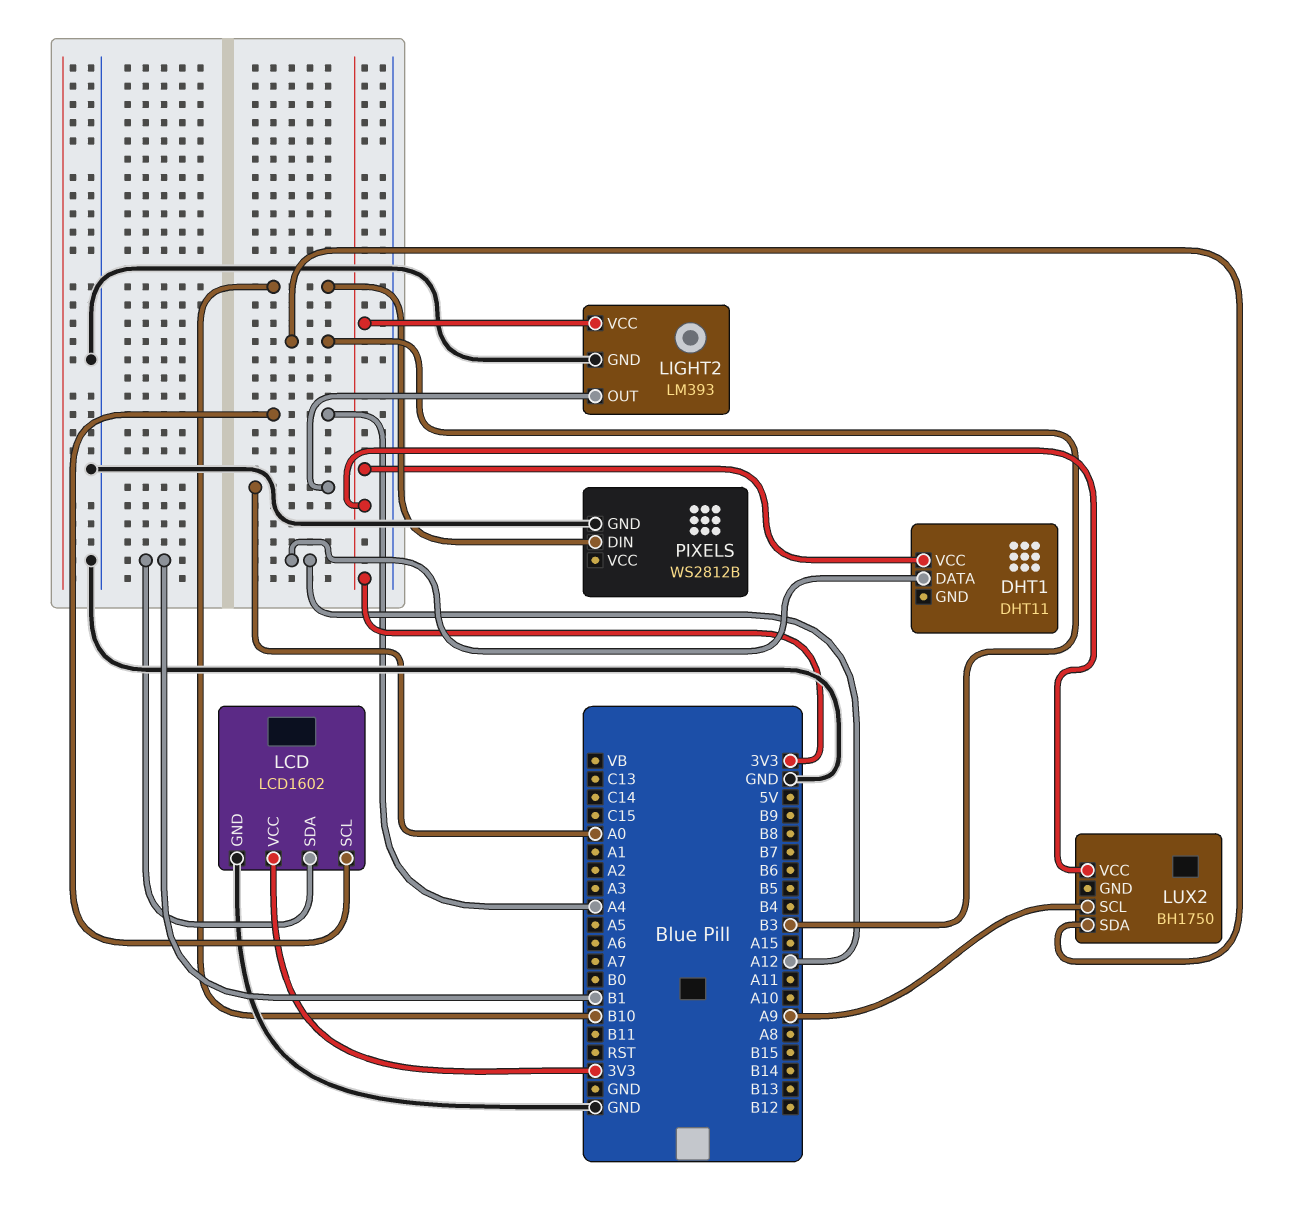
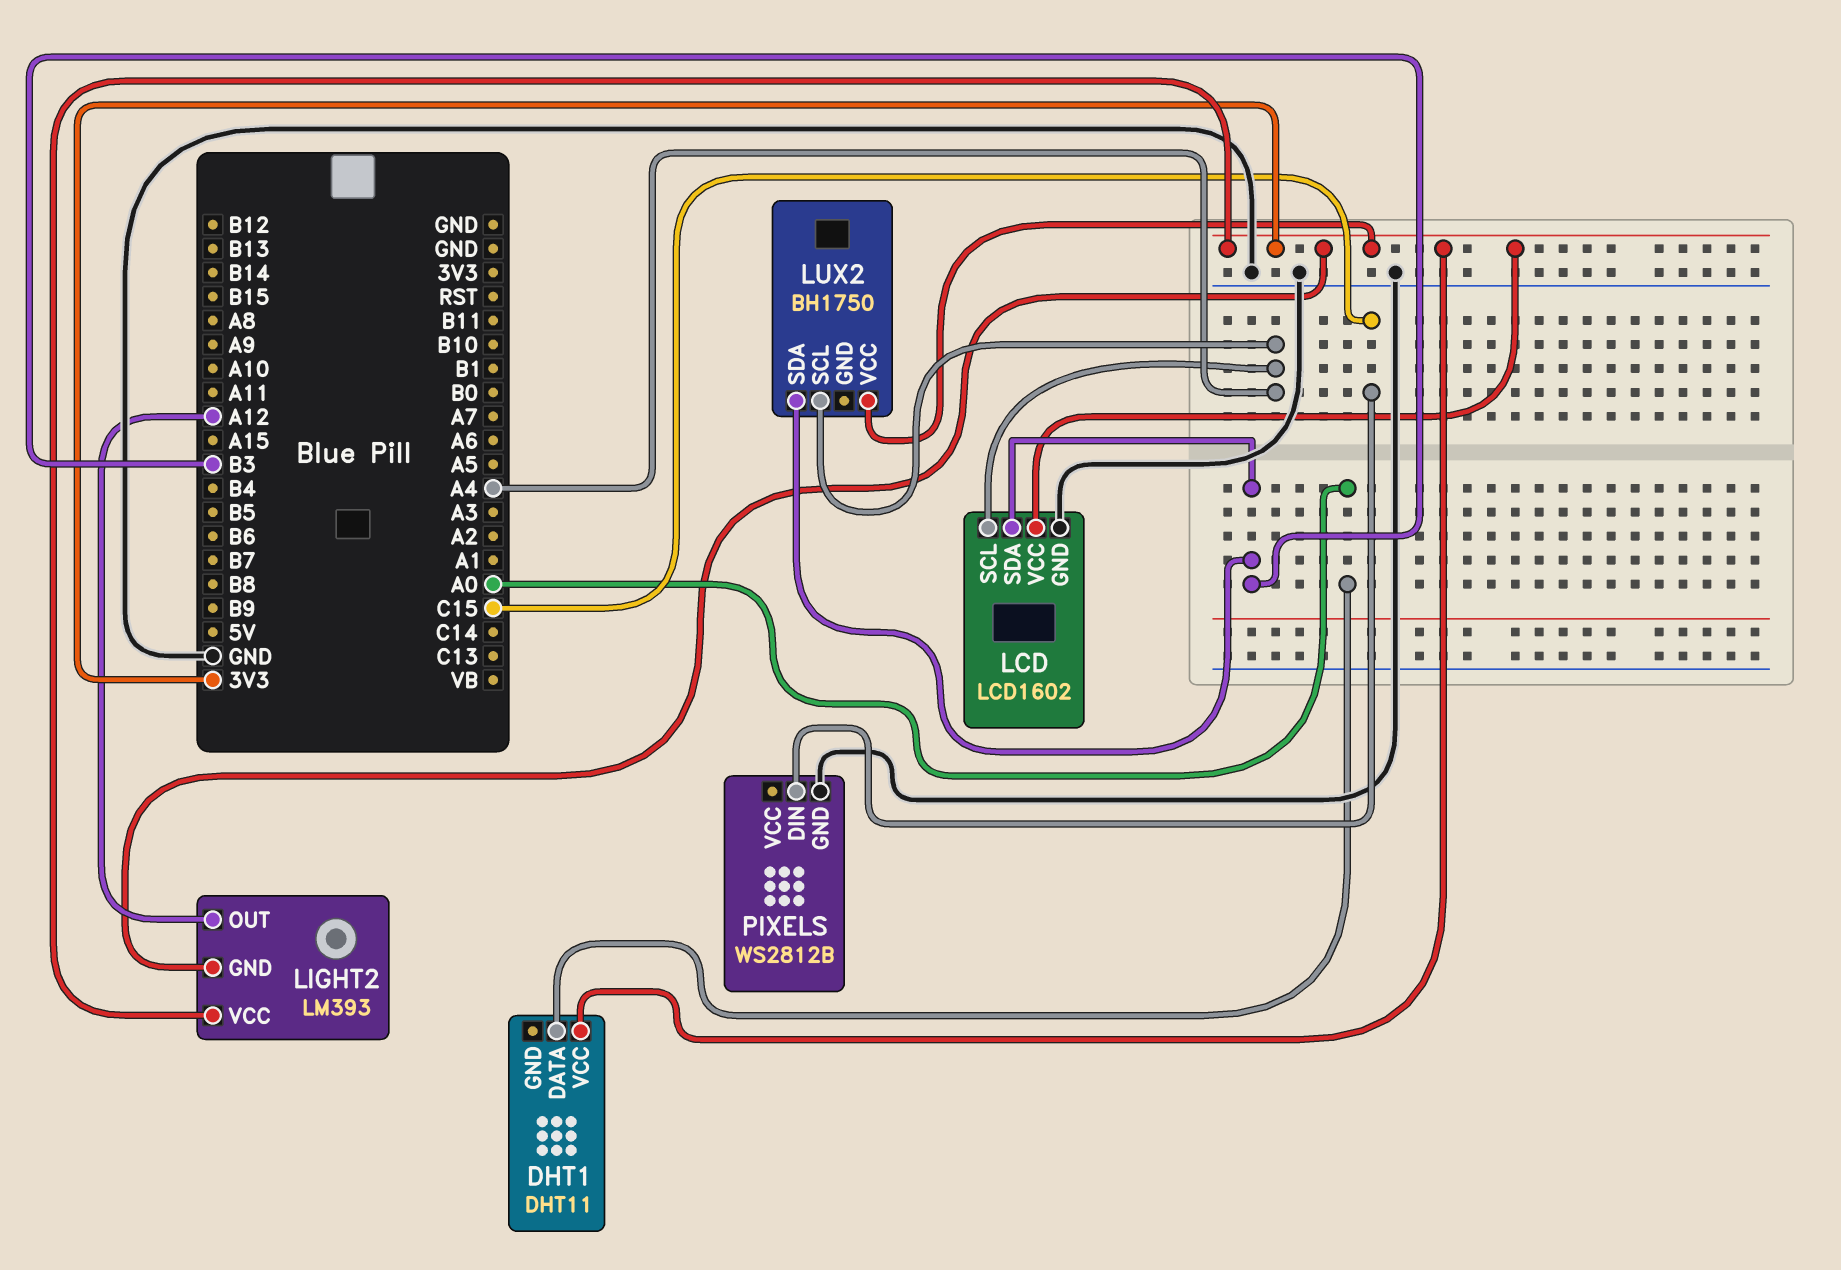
DHT1 pin DATA: A12 -> A0
LCD pin SDA: B1 -> B3
LIGHT2 pin GND: GND -> 3V3
LIGHT2 pin OUT: A0 -> A12
LUX2 pin SCL: A9 -> A4
PIXELS pin DIN: B10 -> C15

